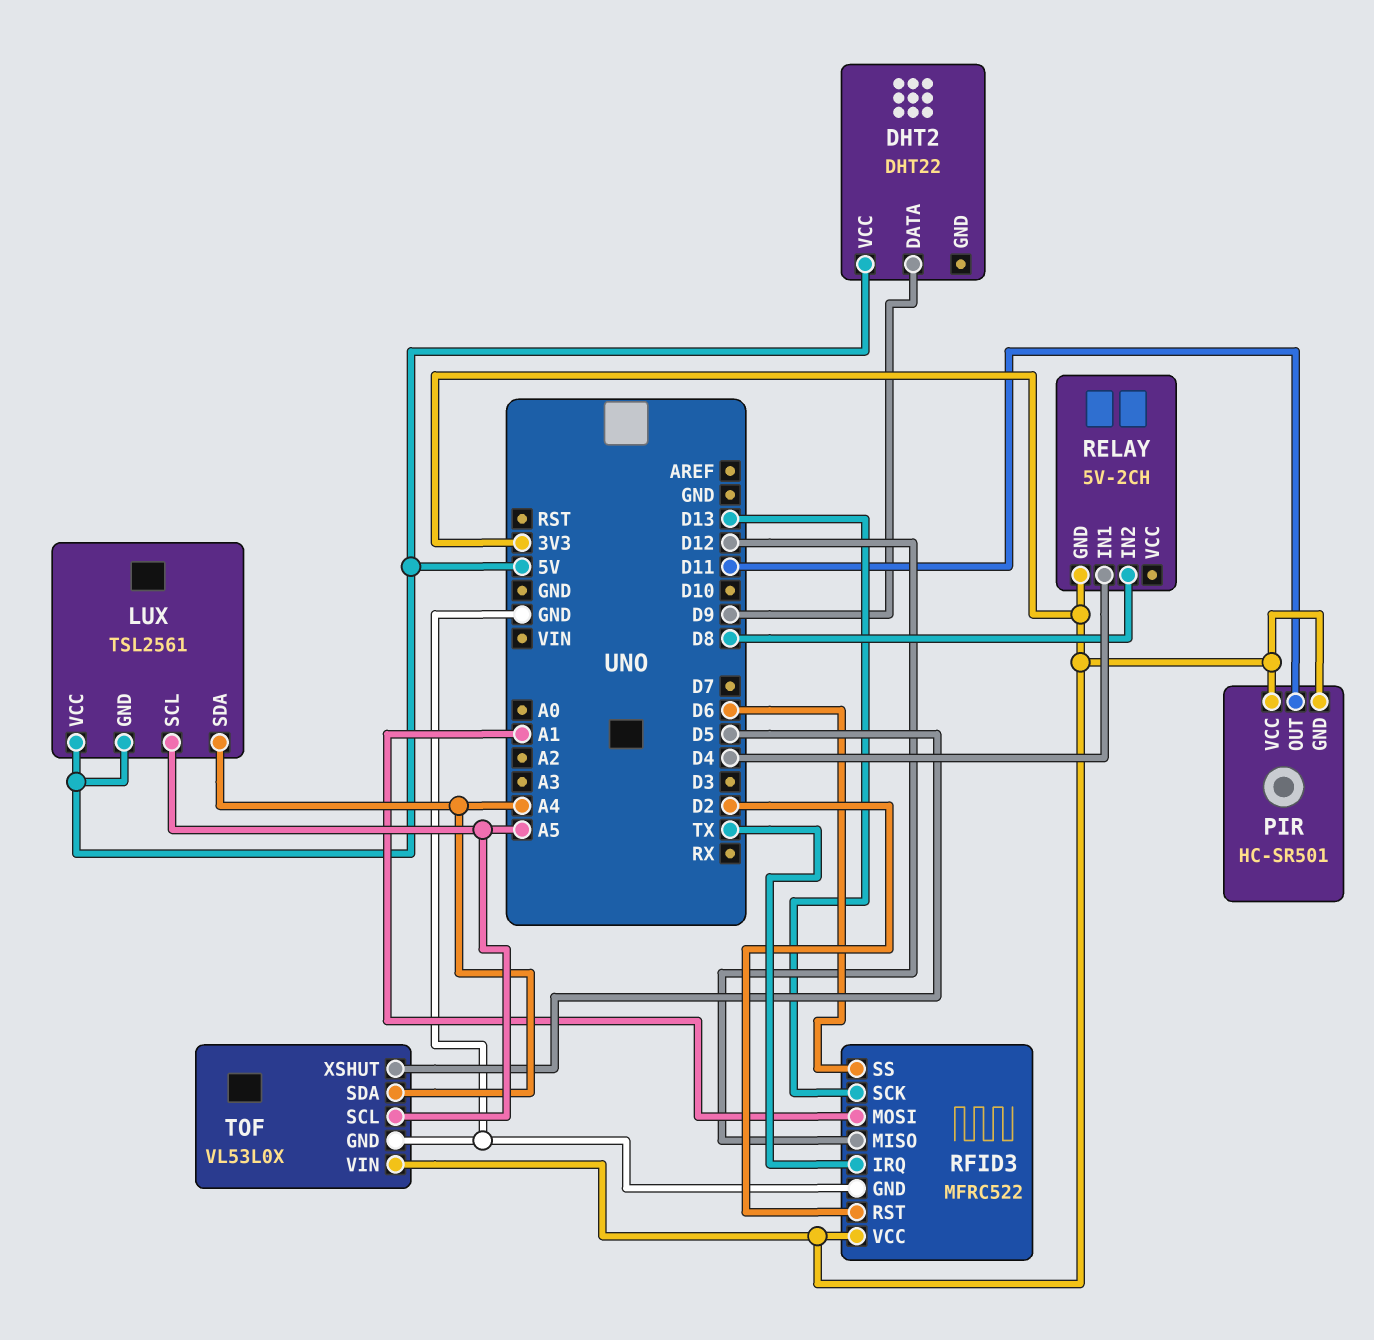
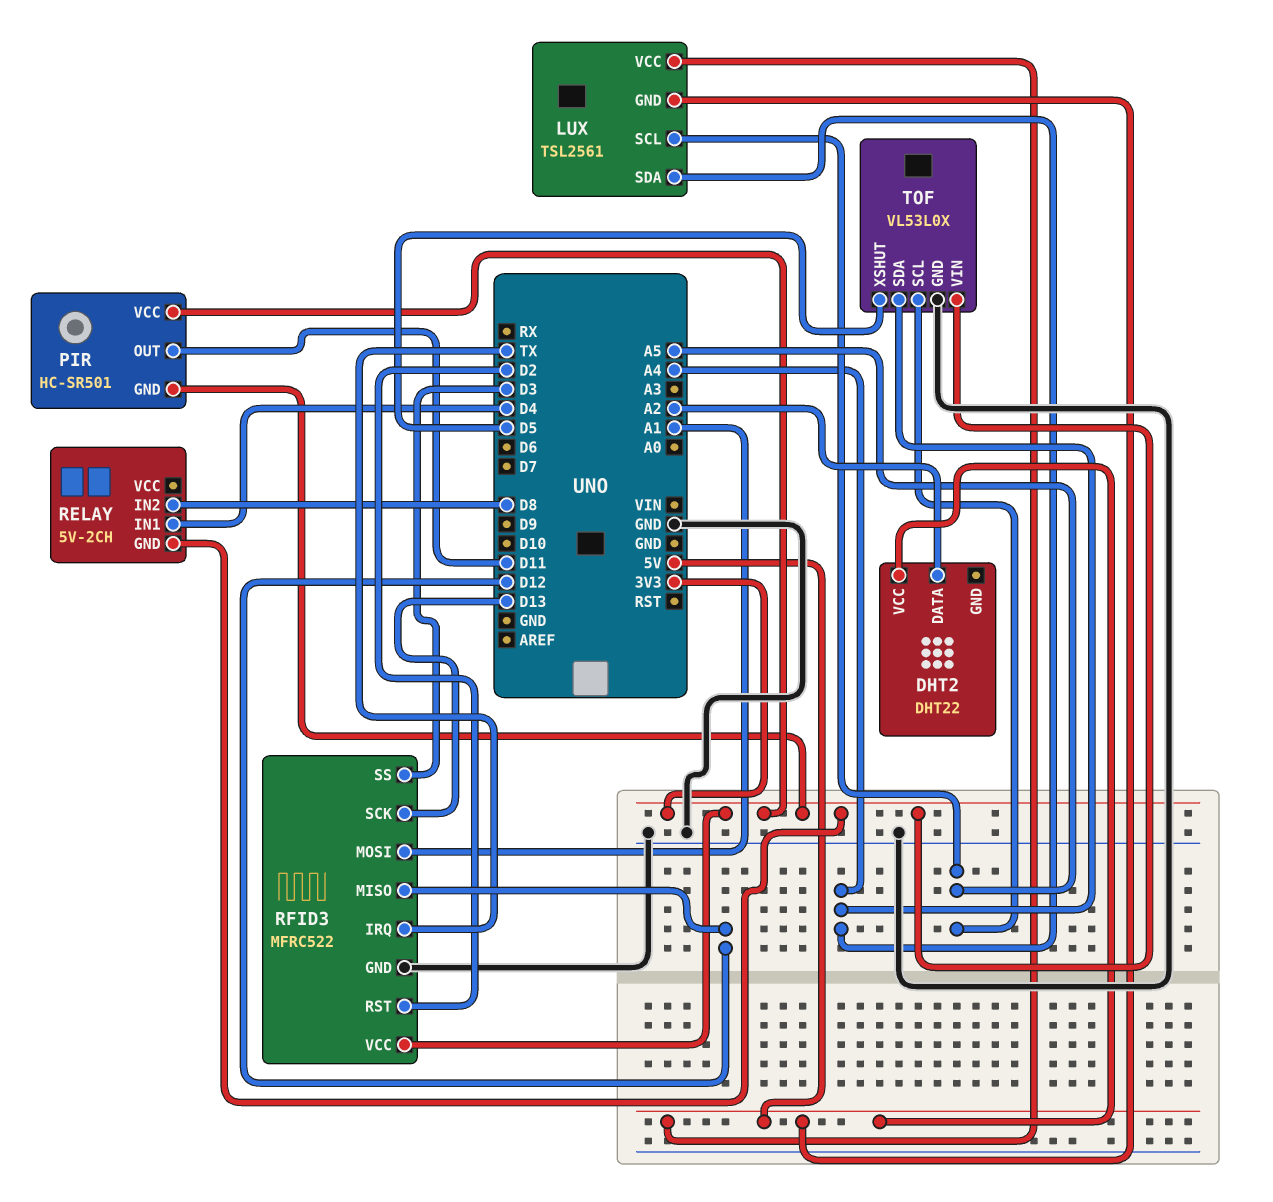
DHT2 pin DATA: D9 -> A2
RFID3 pin SS: D6 -> D3

